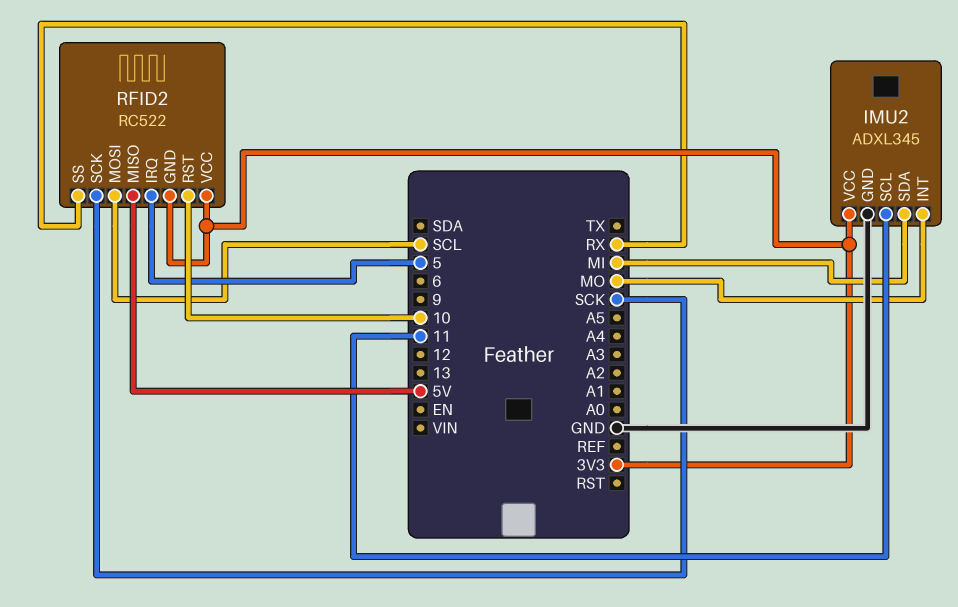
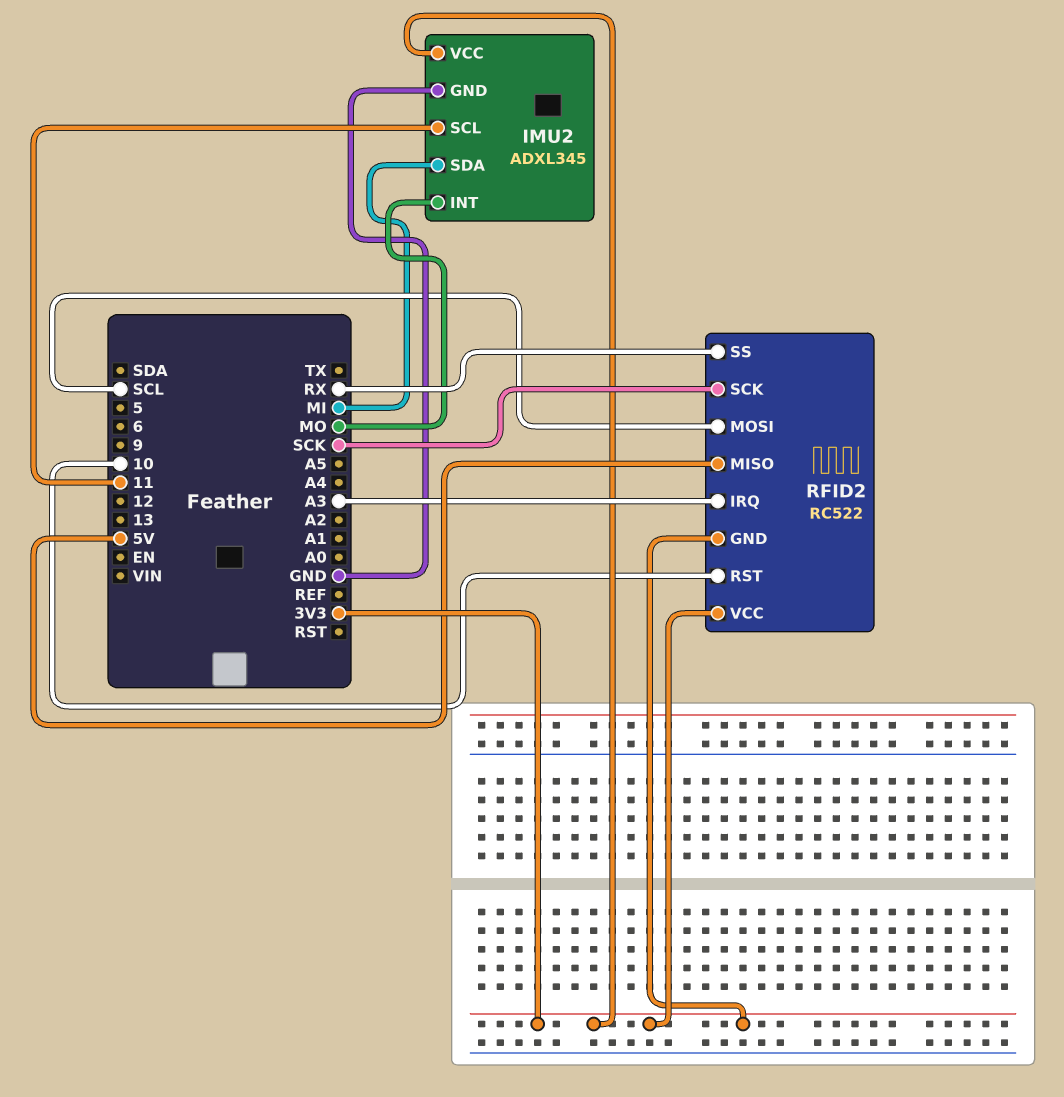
RFID2 pin IRQ: 5 -> A3

